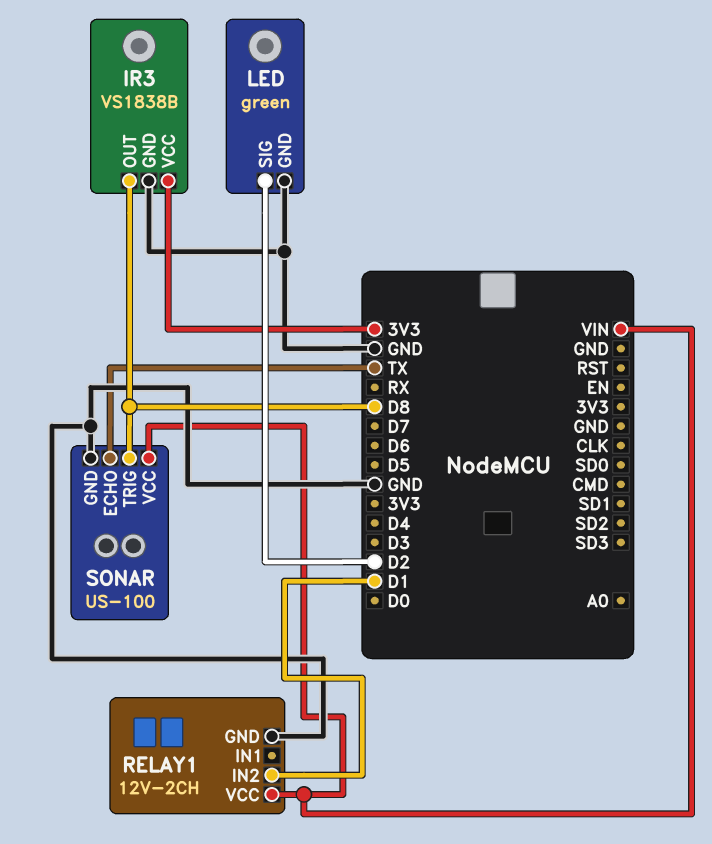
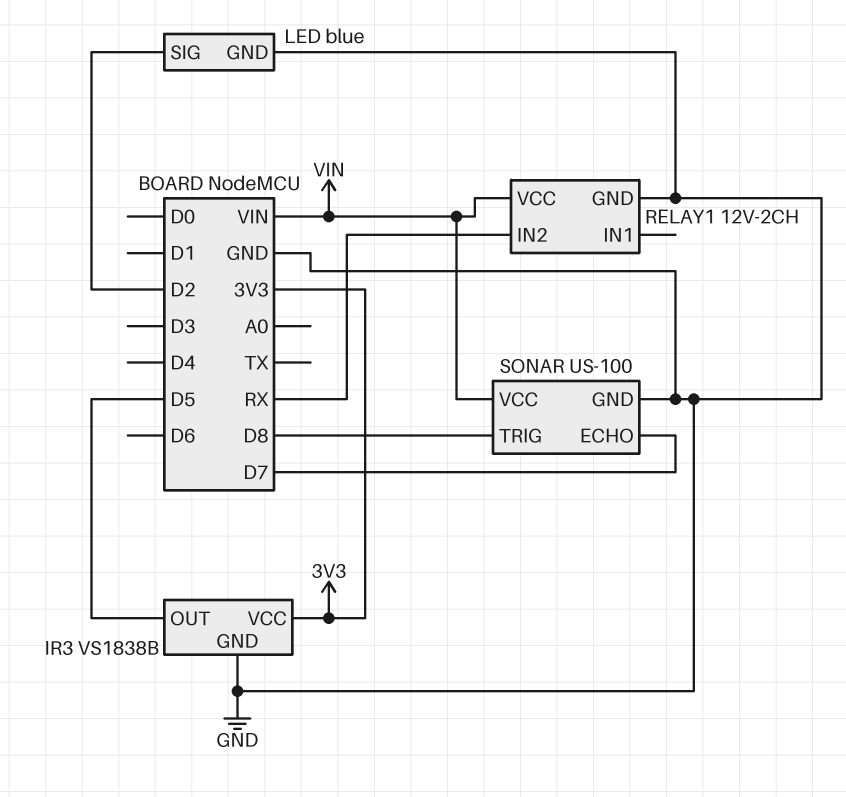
IR3 pin OUT: D8 -> D5
LED: green -> blue
RELAY1 pin IN2: D1 -> RX
SONAR pin ECHO: TX -> D7

